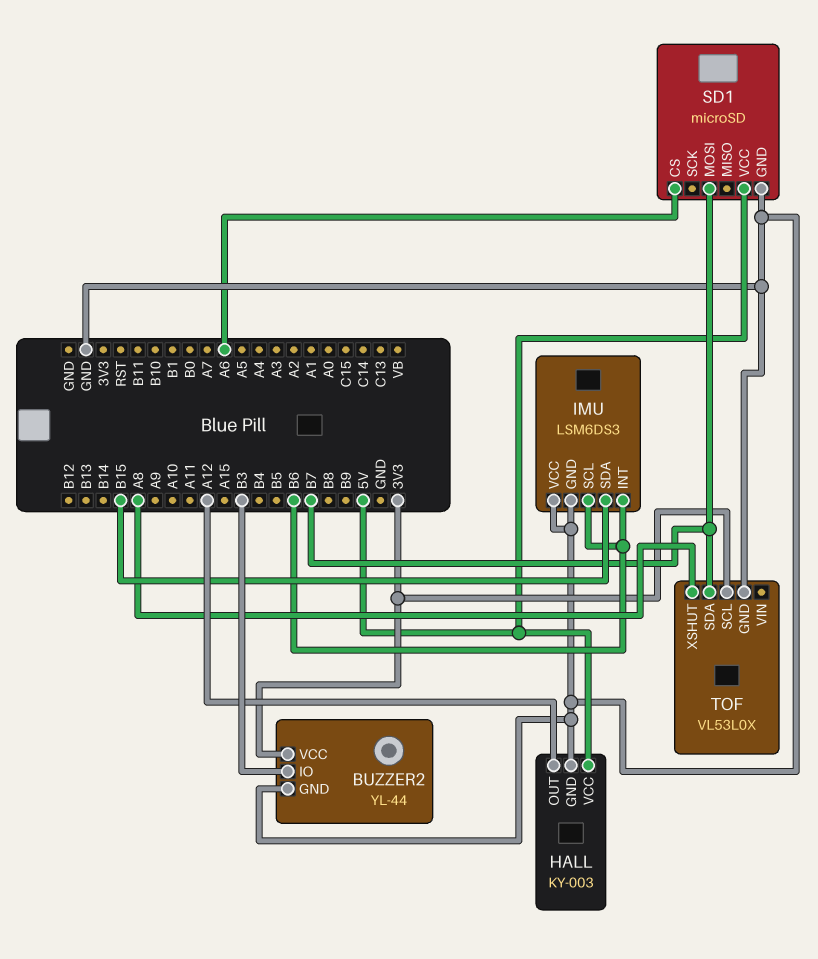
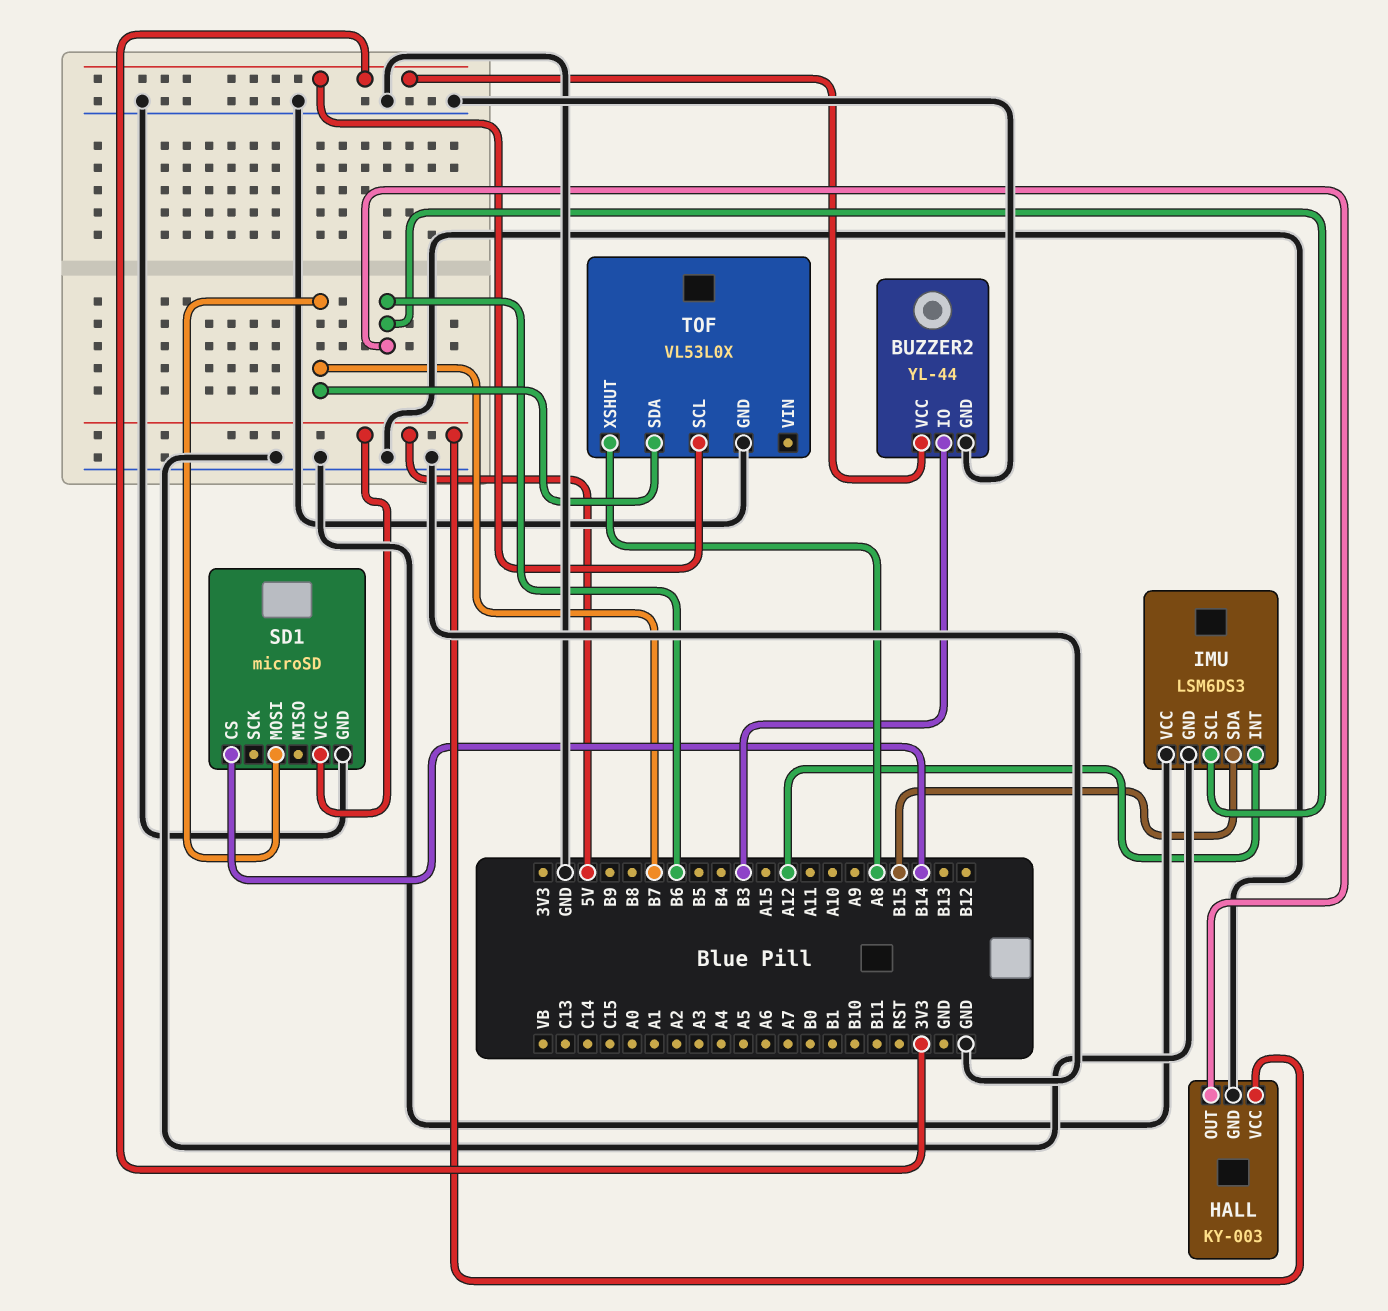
HALL pin OUT: A12 -> B6
IMU pin INT: B6 -> A12
SD1 pin CS: A6 -> B14

